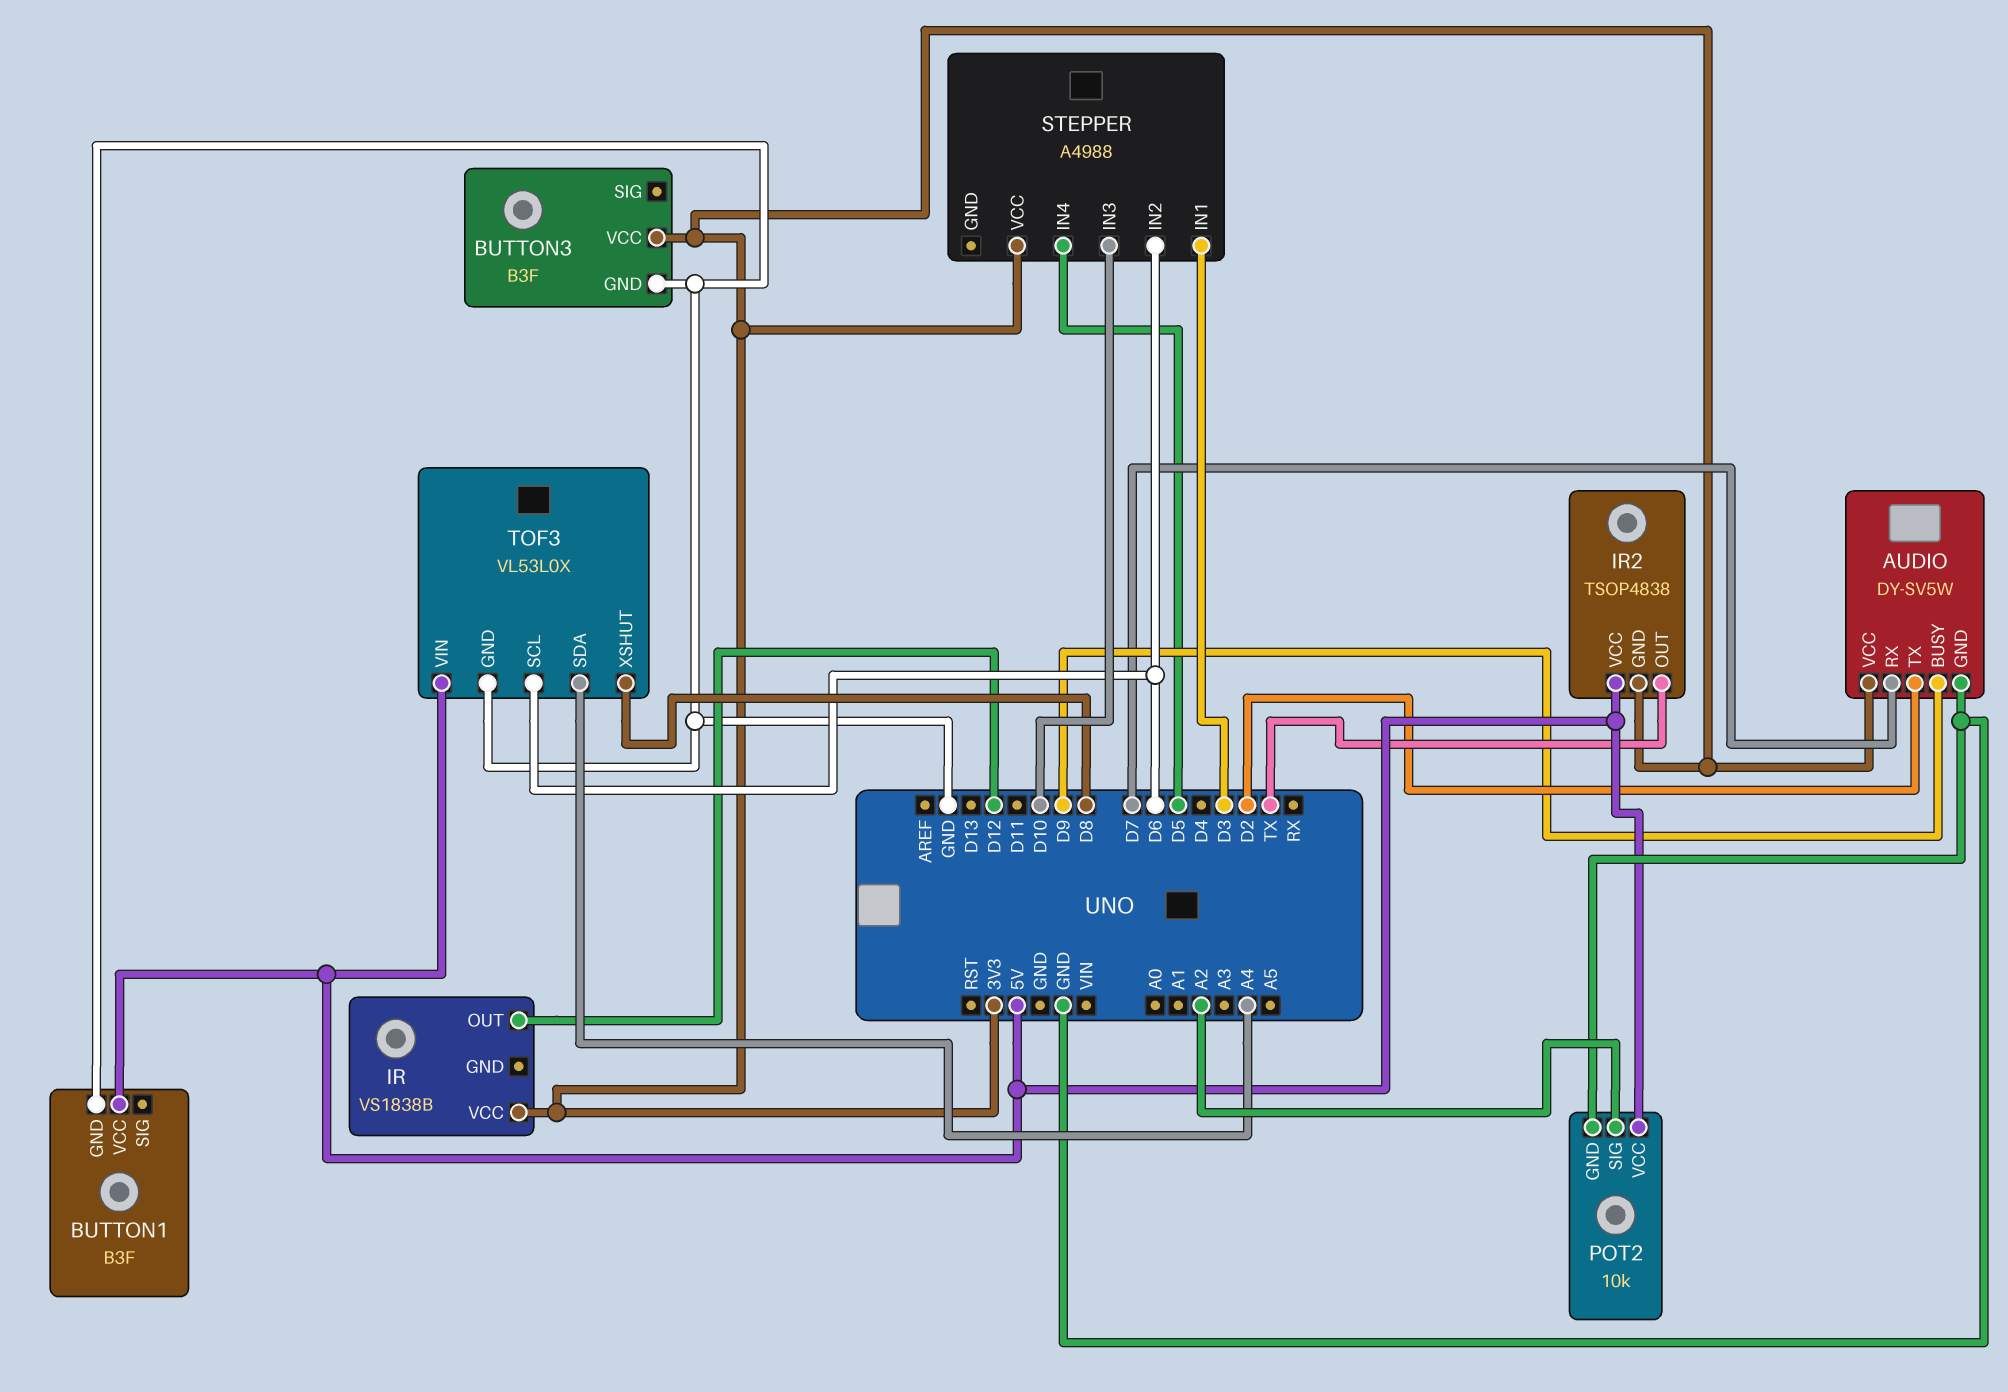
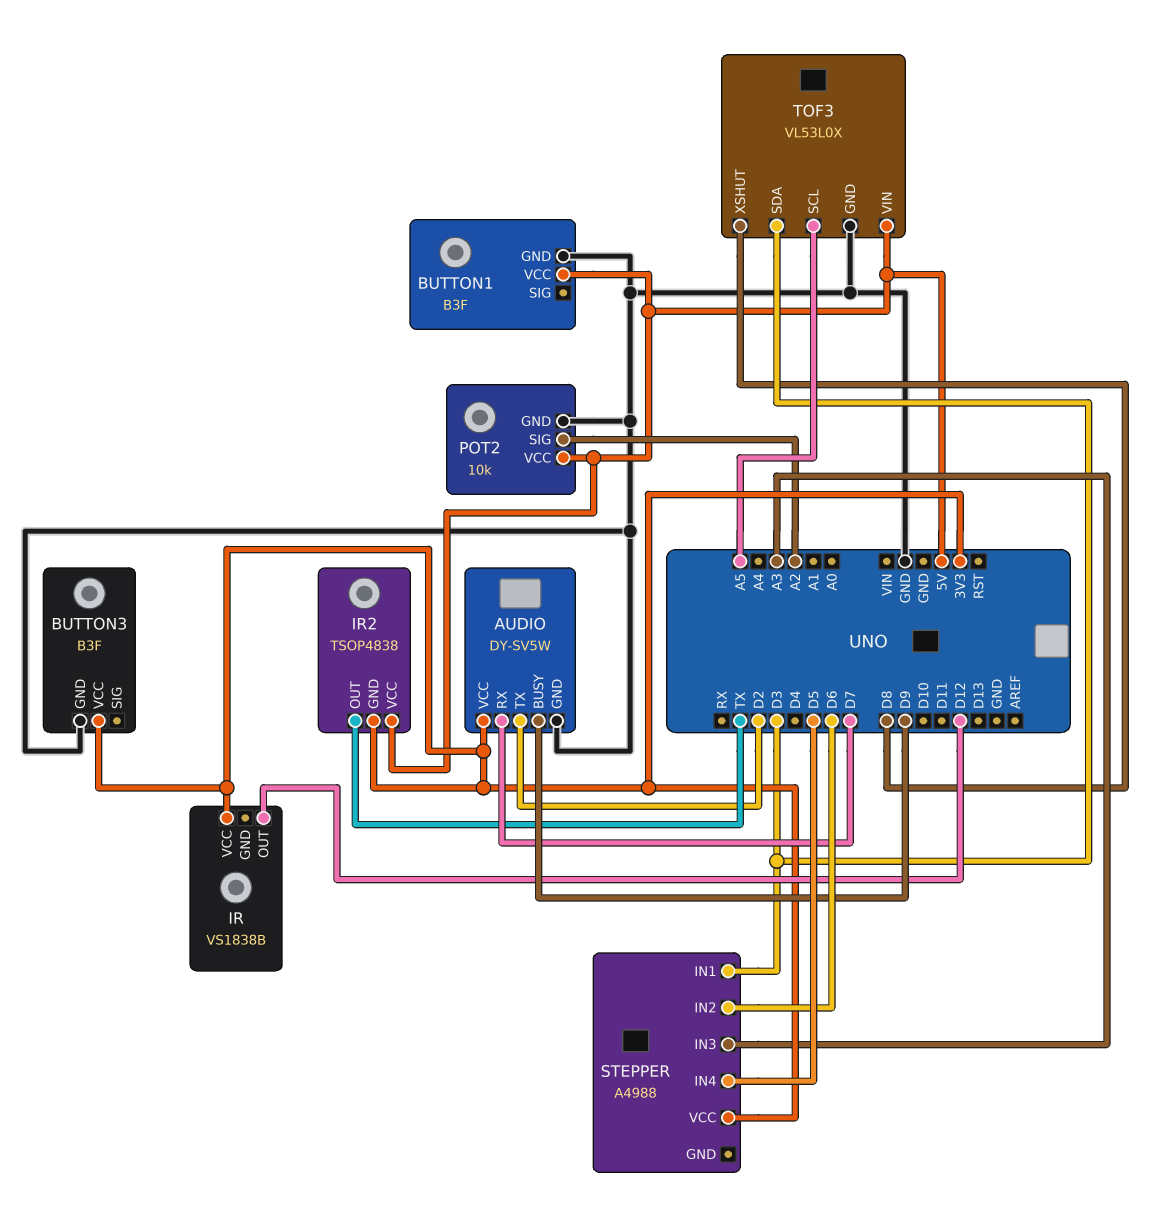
STEPPER pin IN3: D10 -> A3
TOF3 pin SCL: D6 -> A5
TOF3 pin SDA: A4 -> D3

